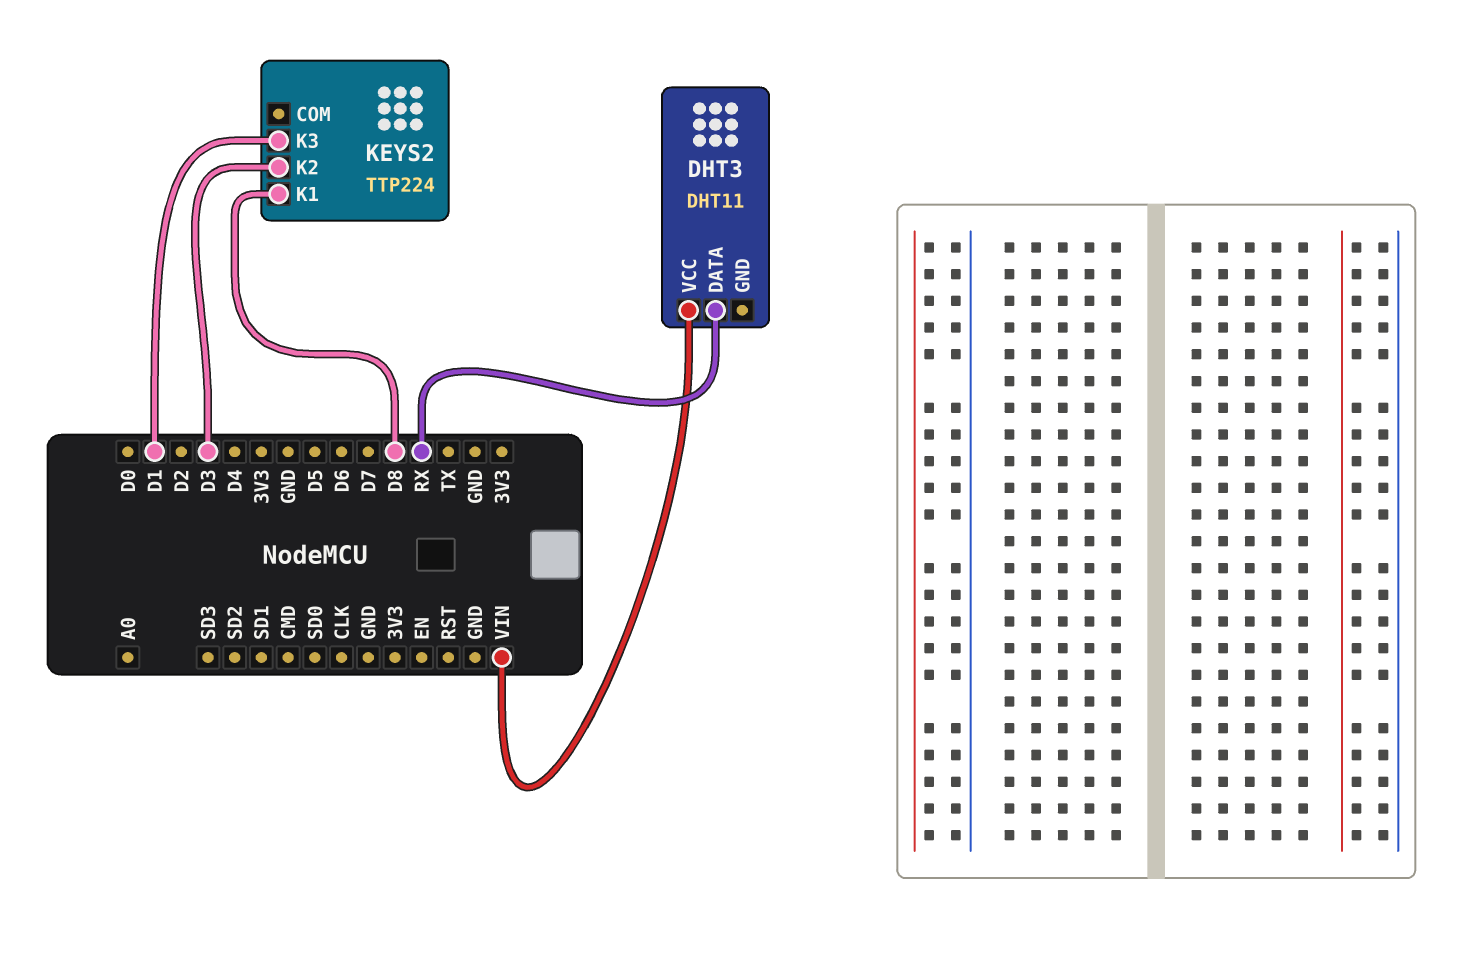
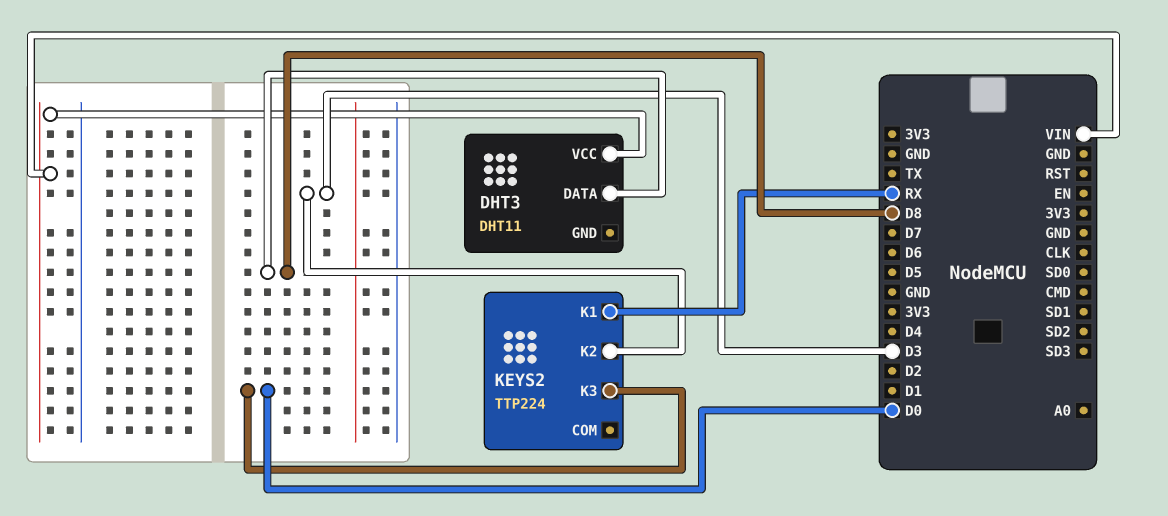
DHT3 pin DATA: RX -> D8
KEYS2 pin K1: D8 -> RX
KEYS2 pin K3: D1 -> D0

